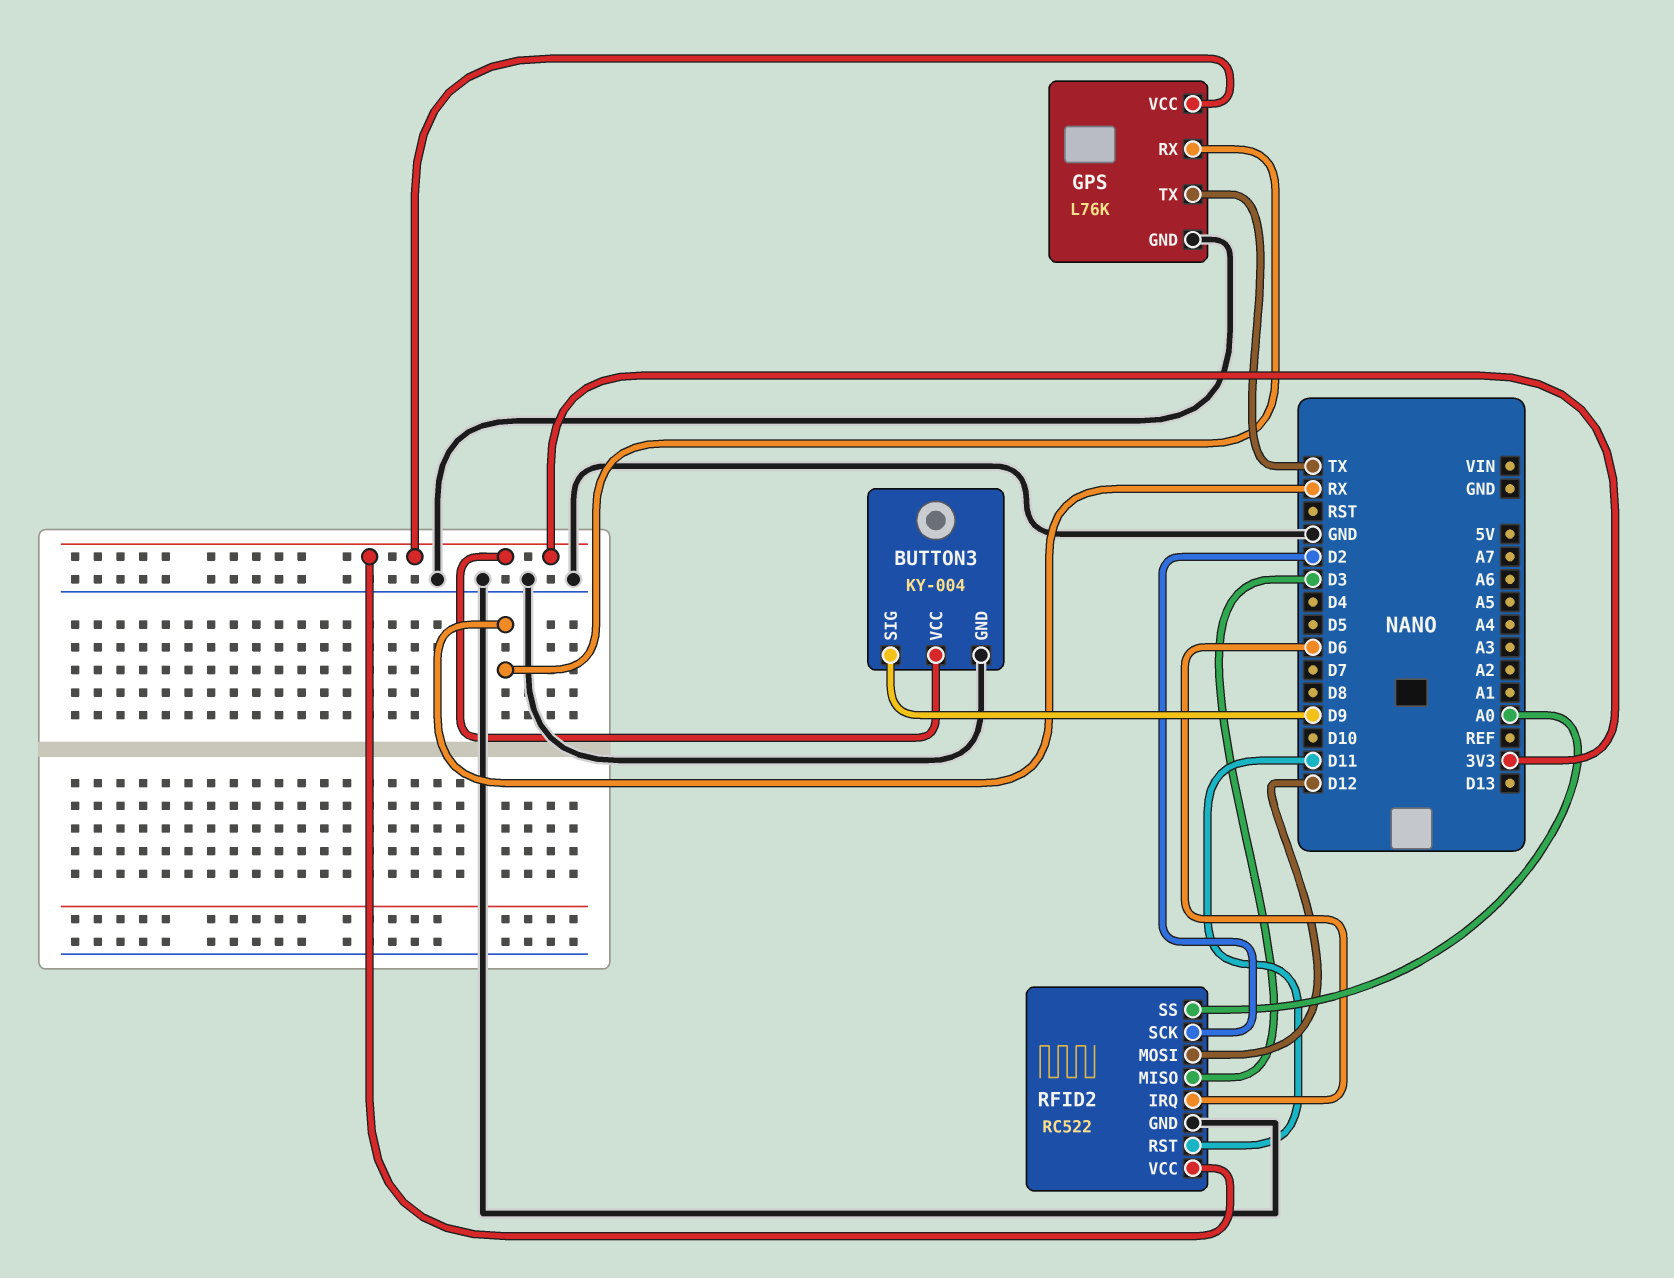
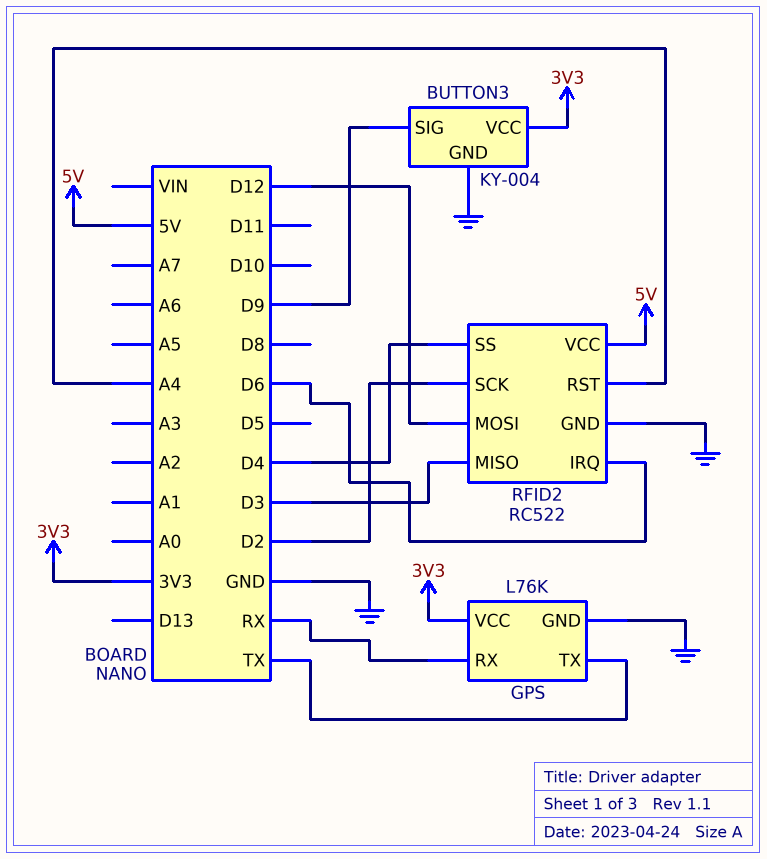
RFID2 pin RST: D11 -> A4
RFID2 pin SS: A0 -> D4
RFID2 pin VCC: 3V3 -> 5V

